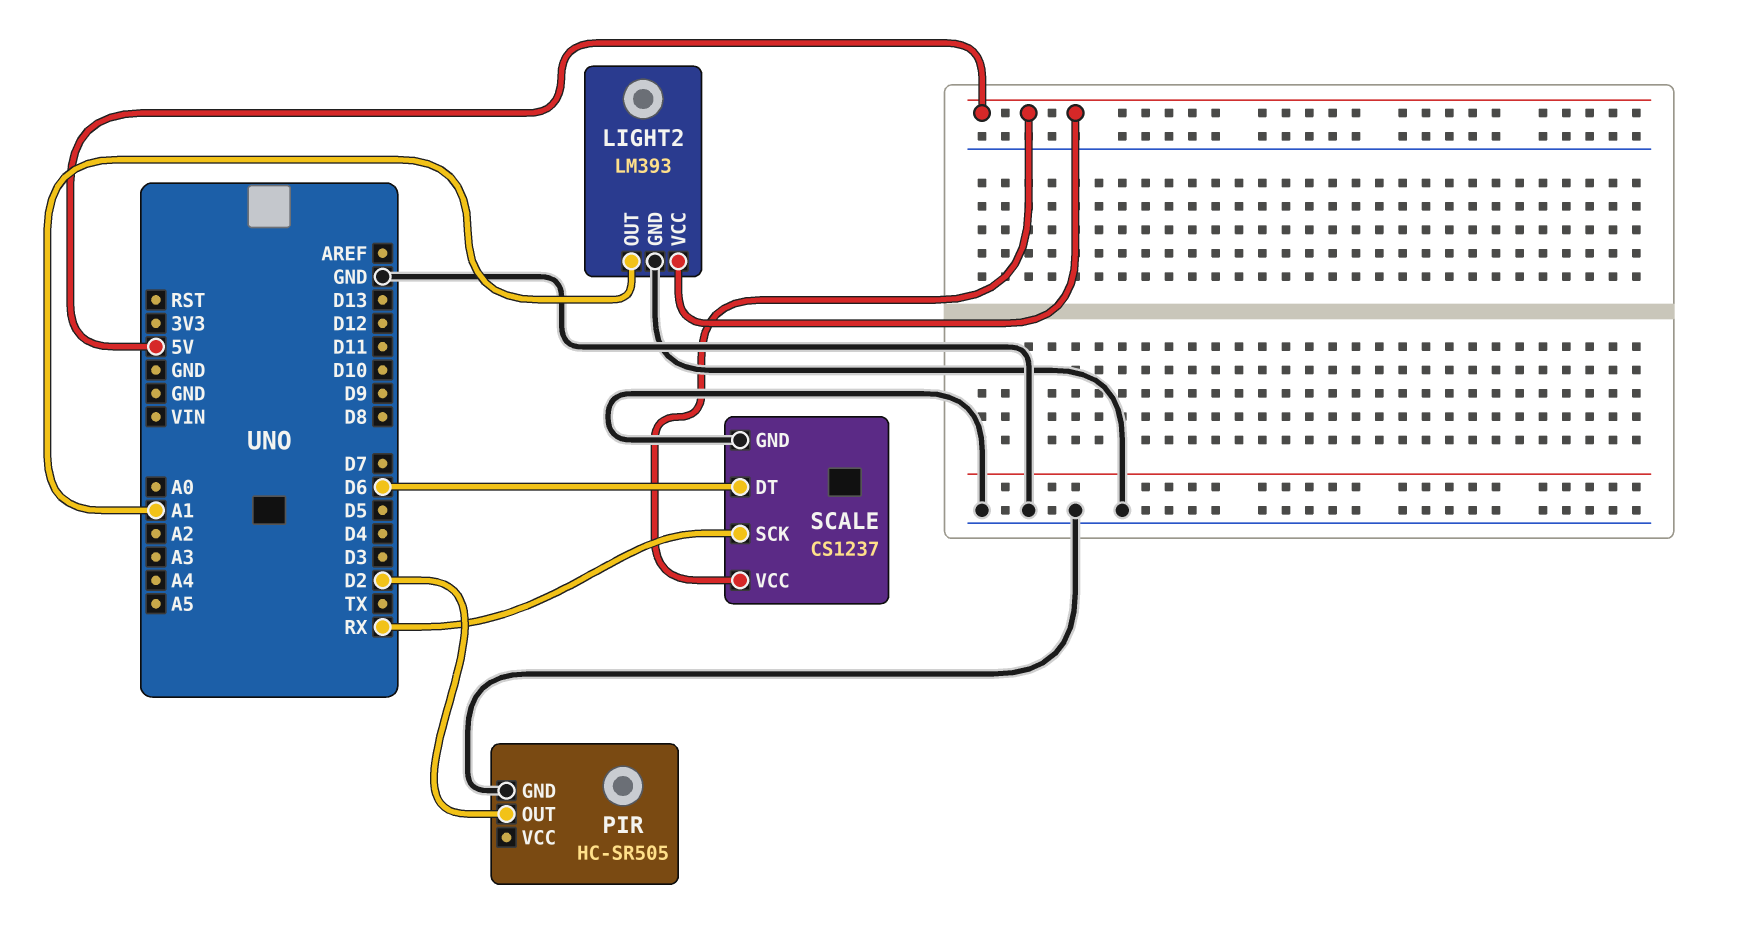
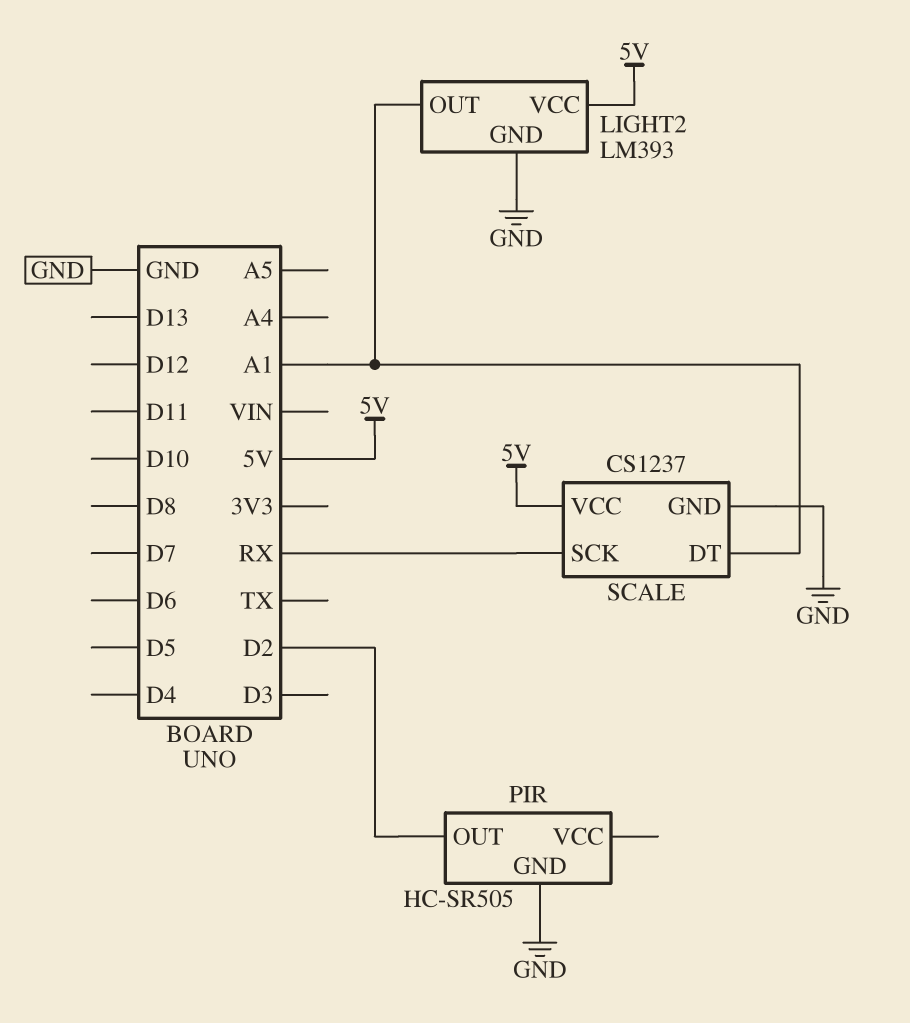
SCALE pin DT: D6 -> A1

